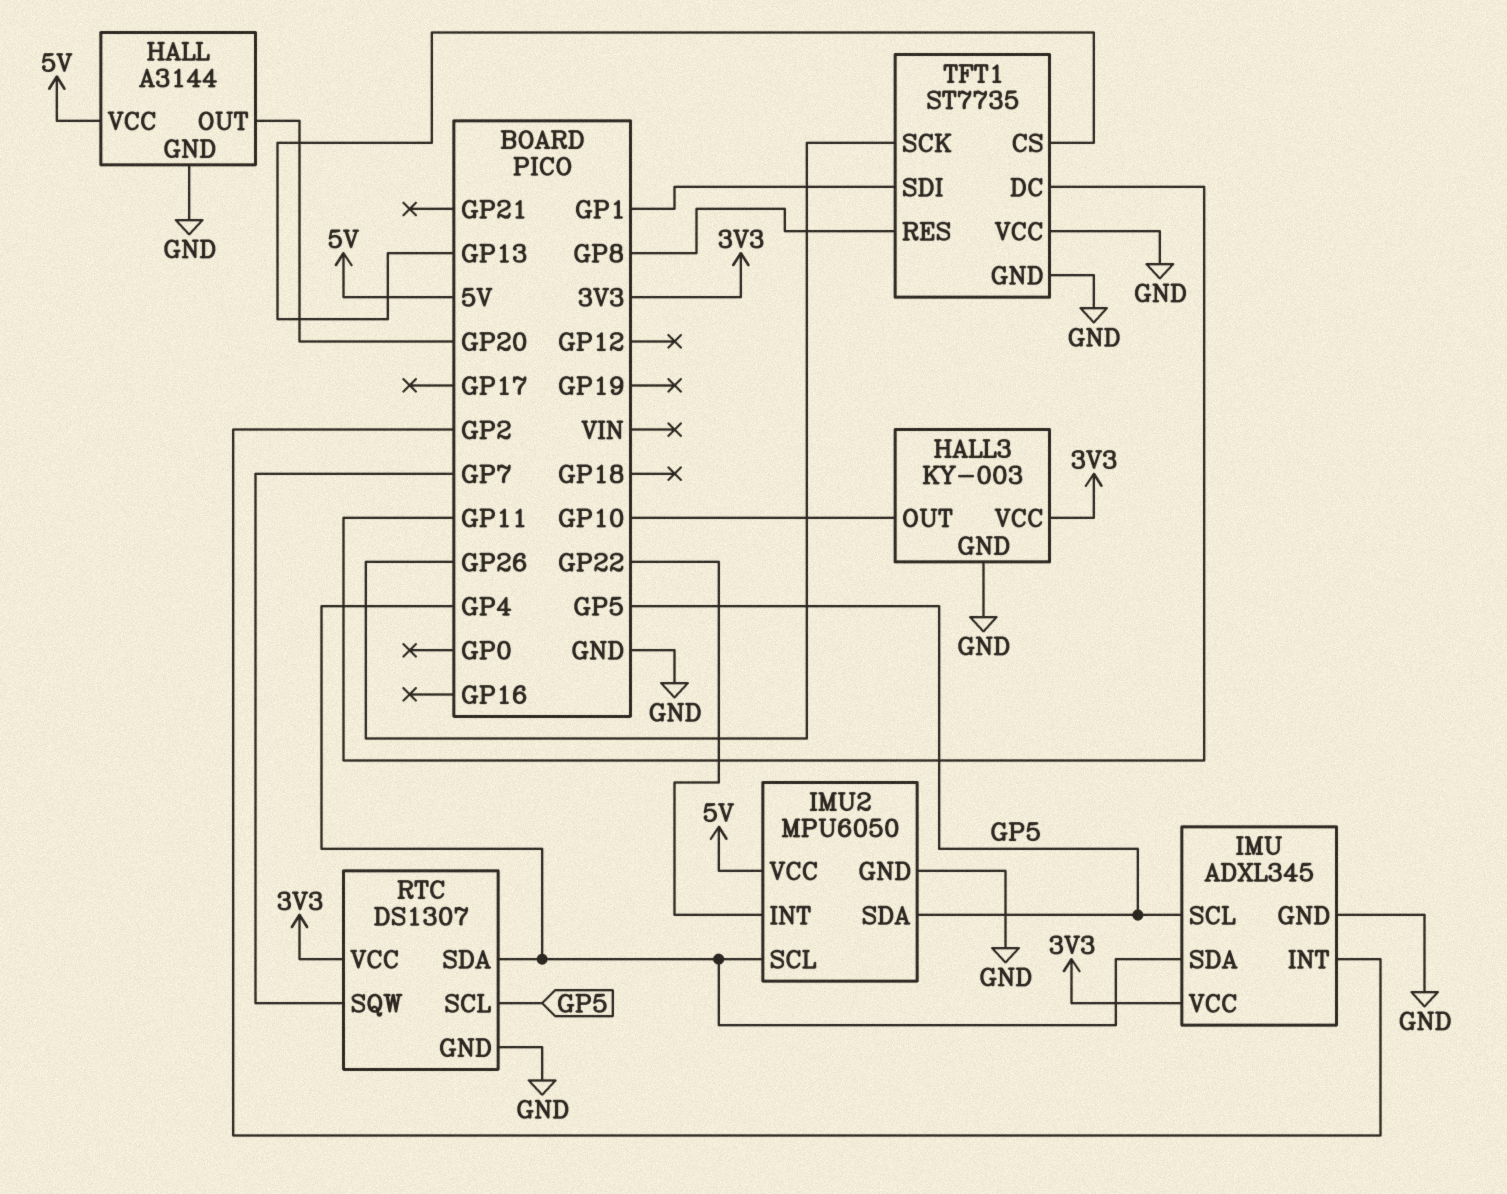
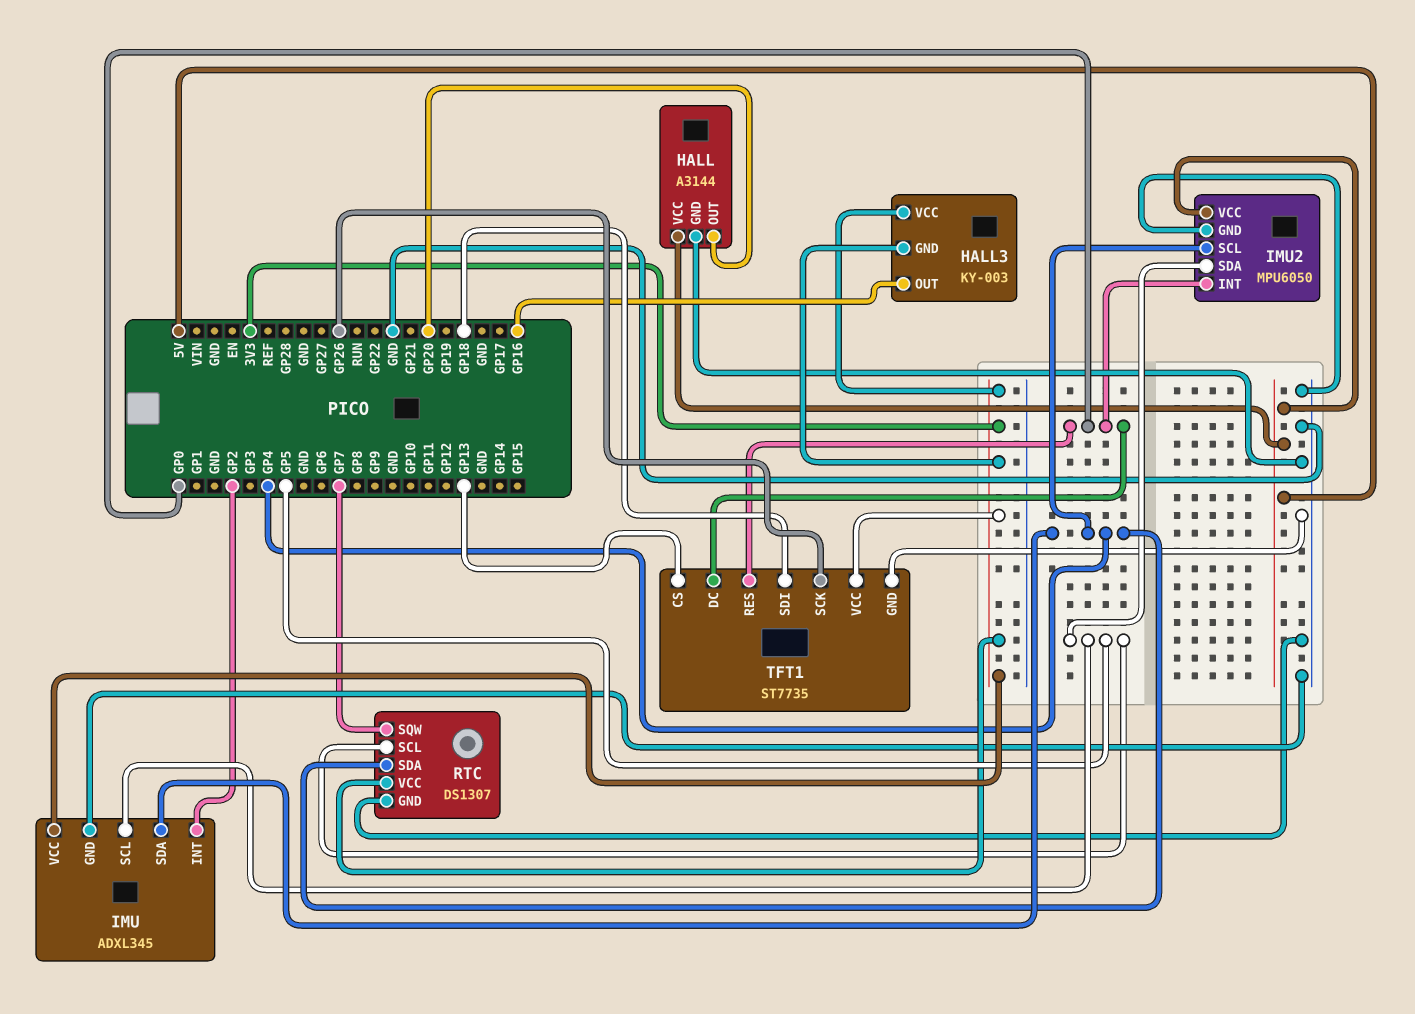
HALL3 pin GND: GND -> 3V3
HALL3 pin OUT: GP10 -> GP16
IMU2 pin INT: GP22 -> GP0
TFT1 pin DC: GP11 -> GP0
TFT1 pin RES: GP8 -> GP0
TFT1 pin SDI: GP1 -> GP18
TFT1 pin VCC: GND -> 3V3

